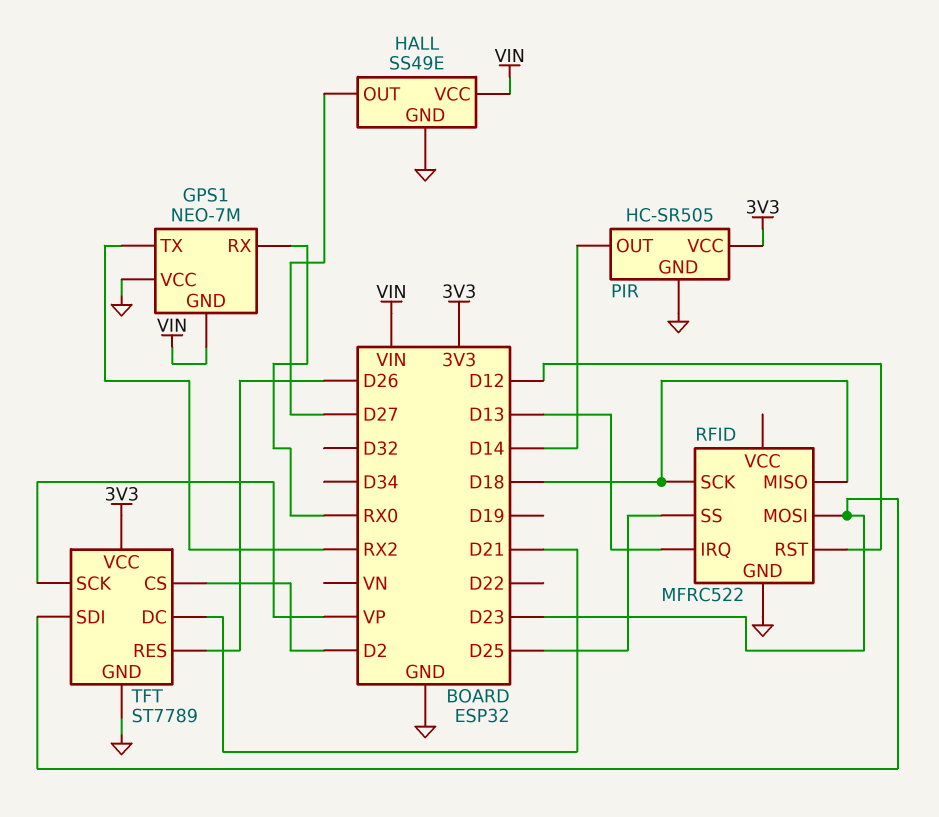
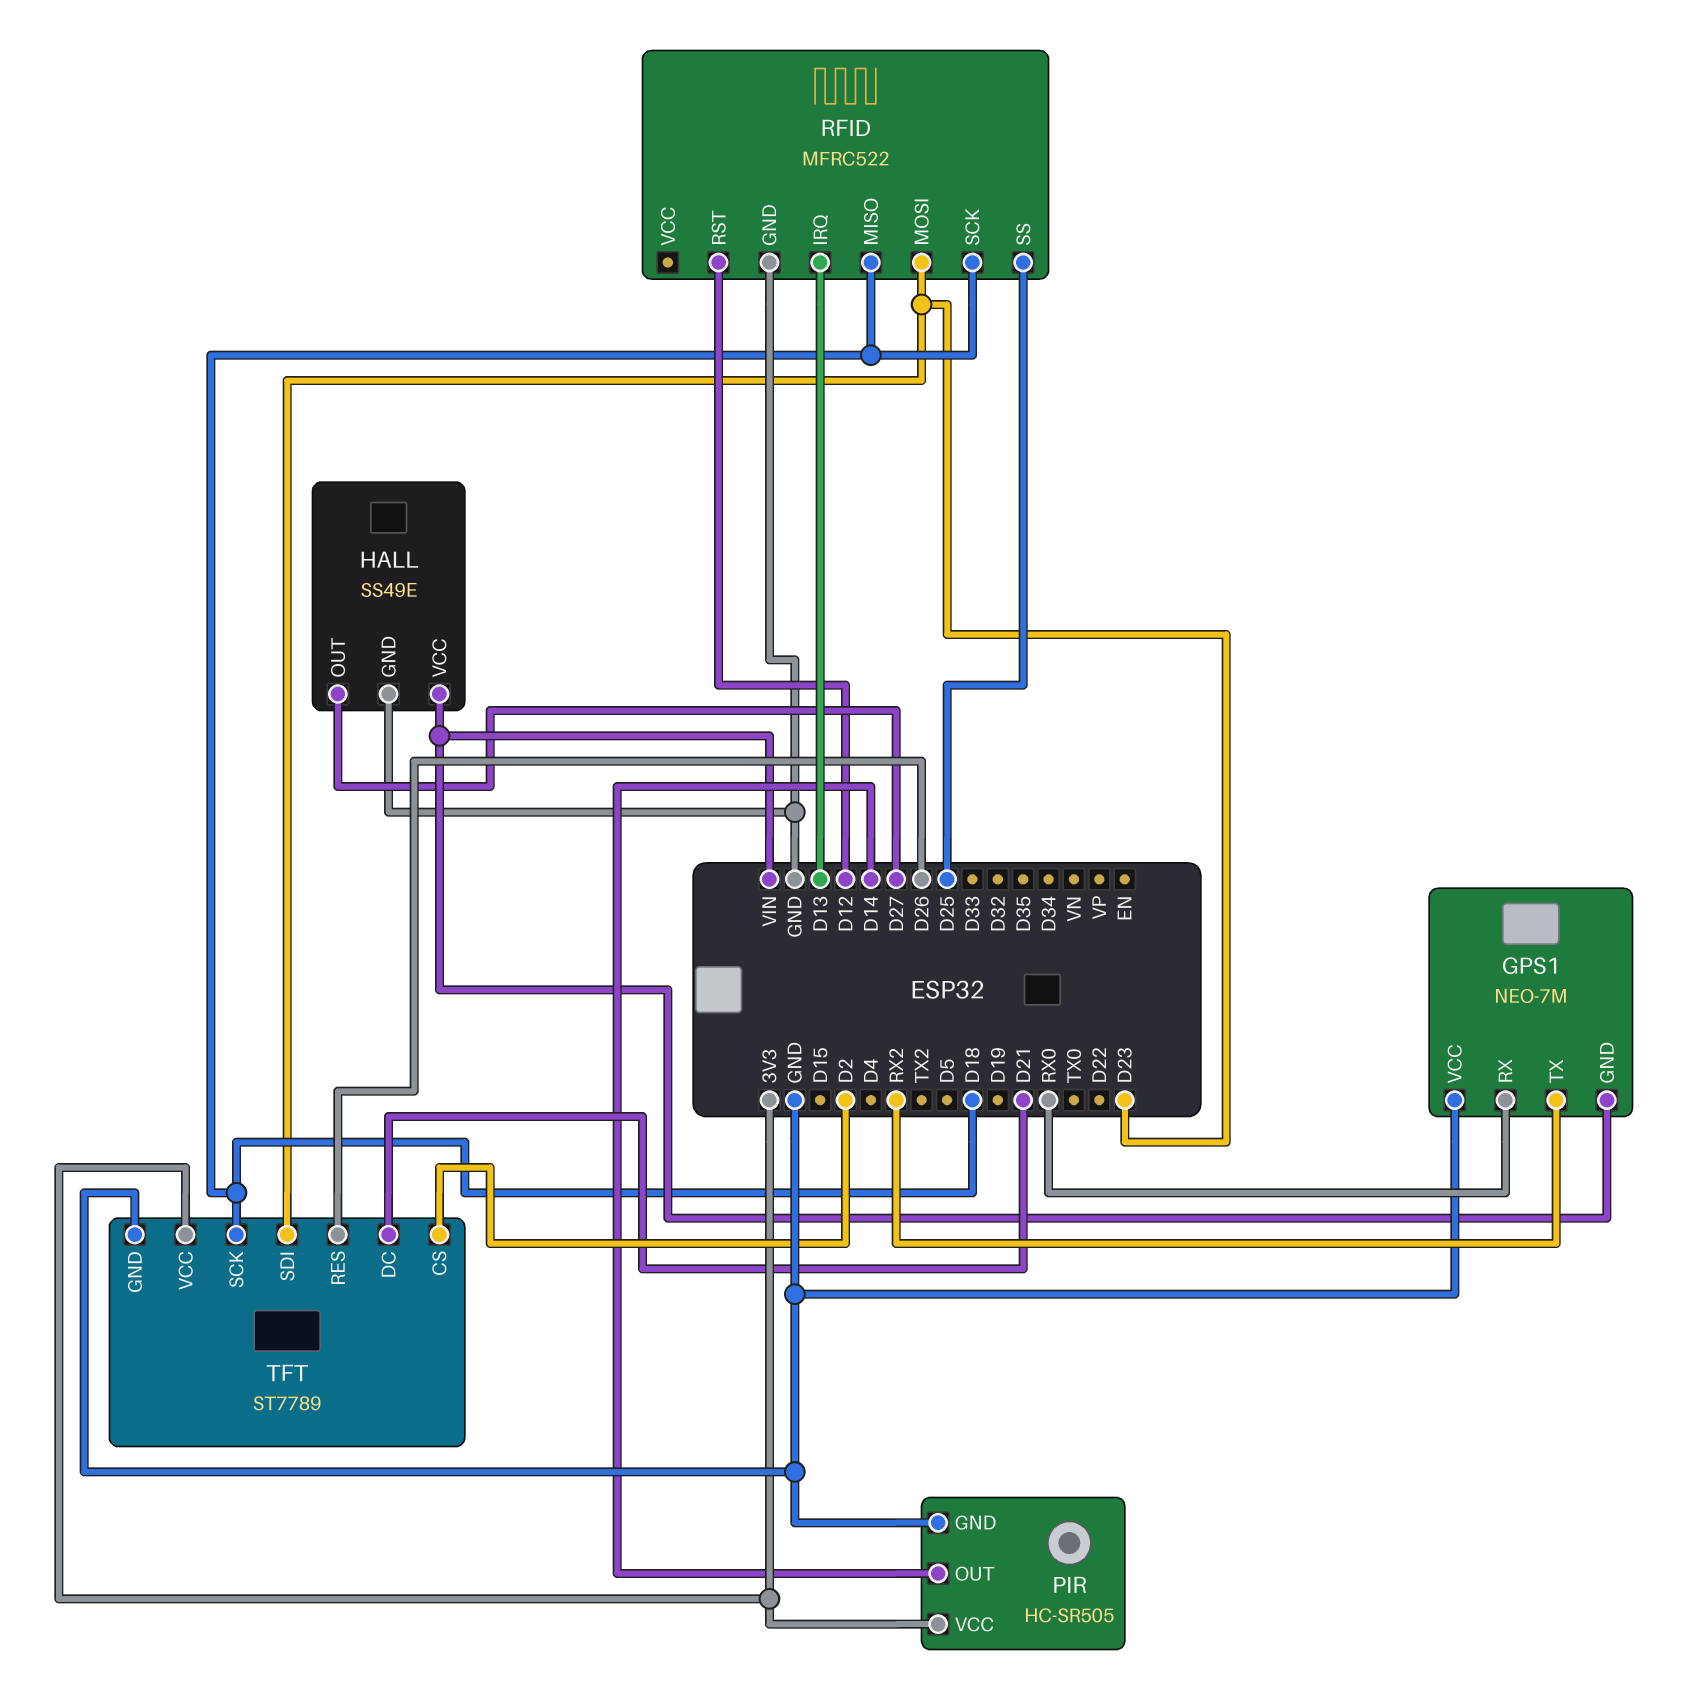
TFT pin SCK: VP -> D18

